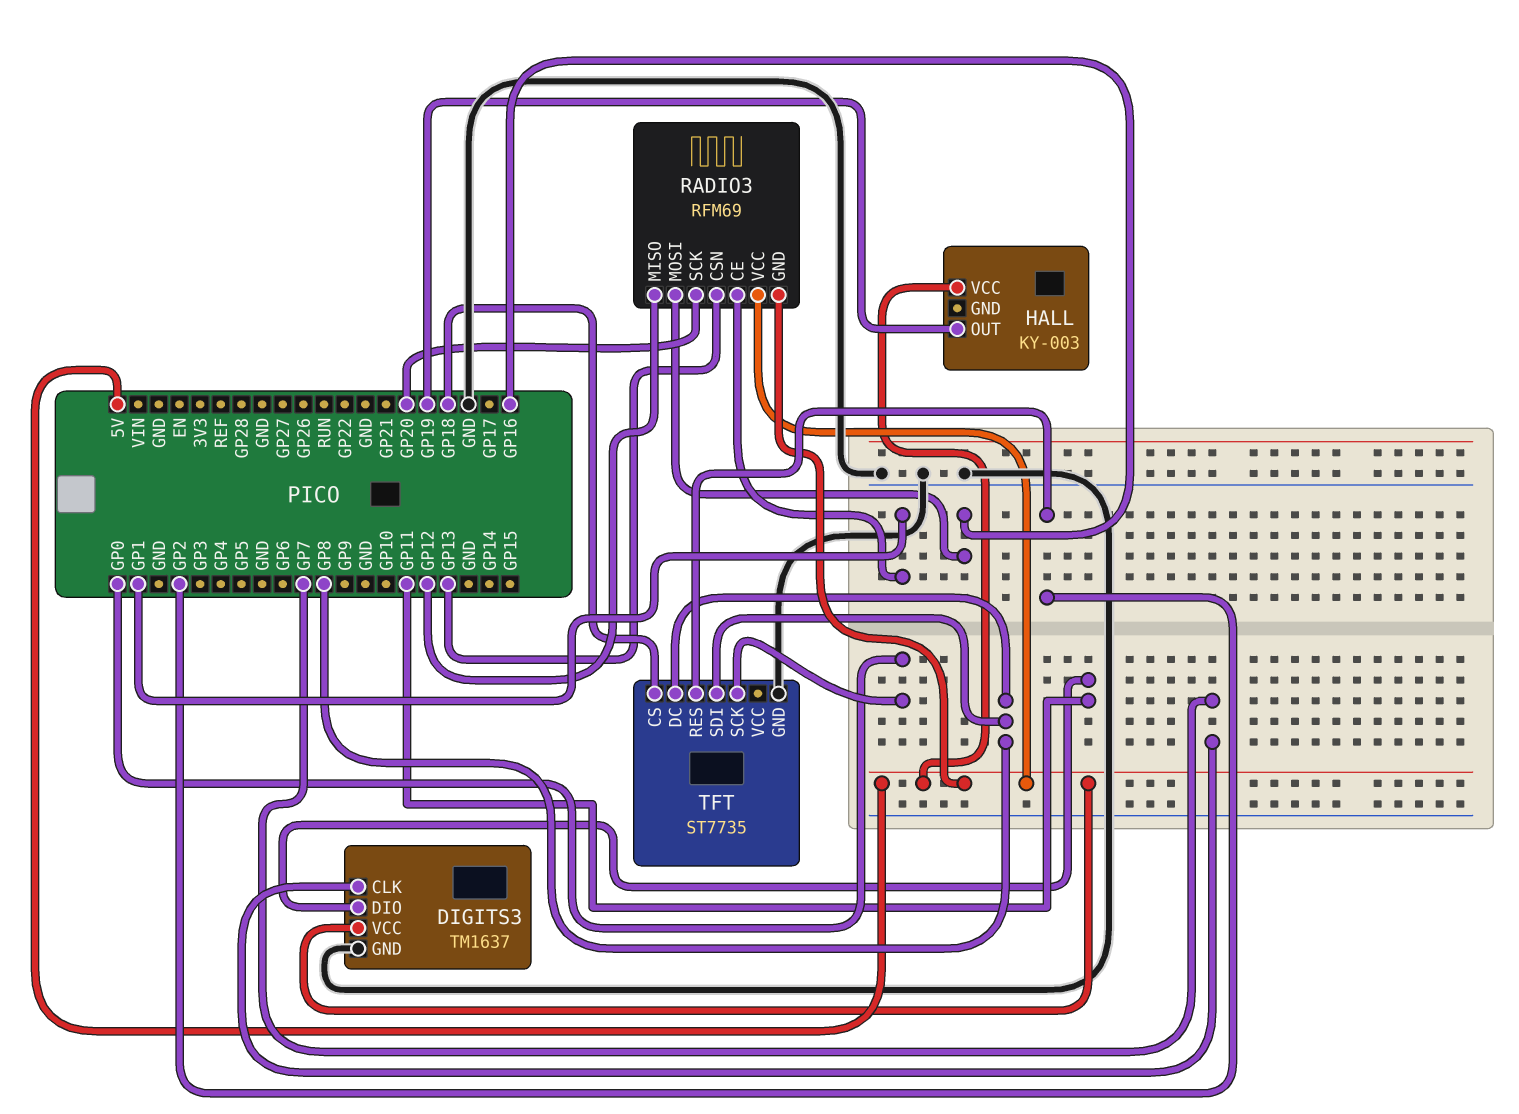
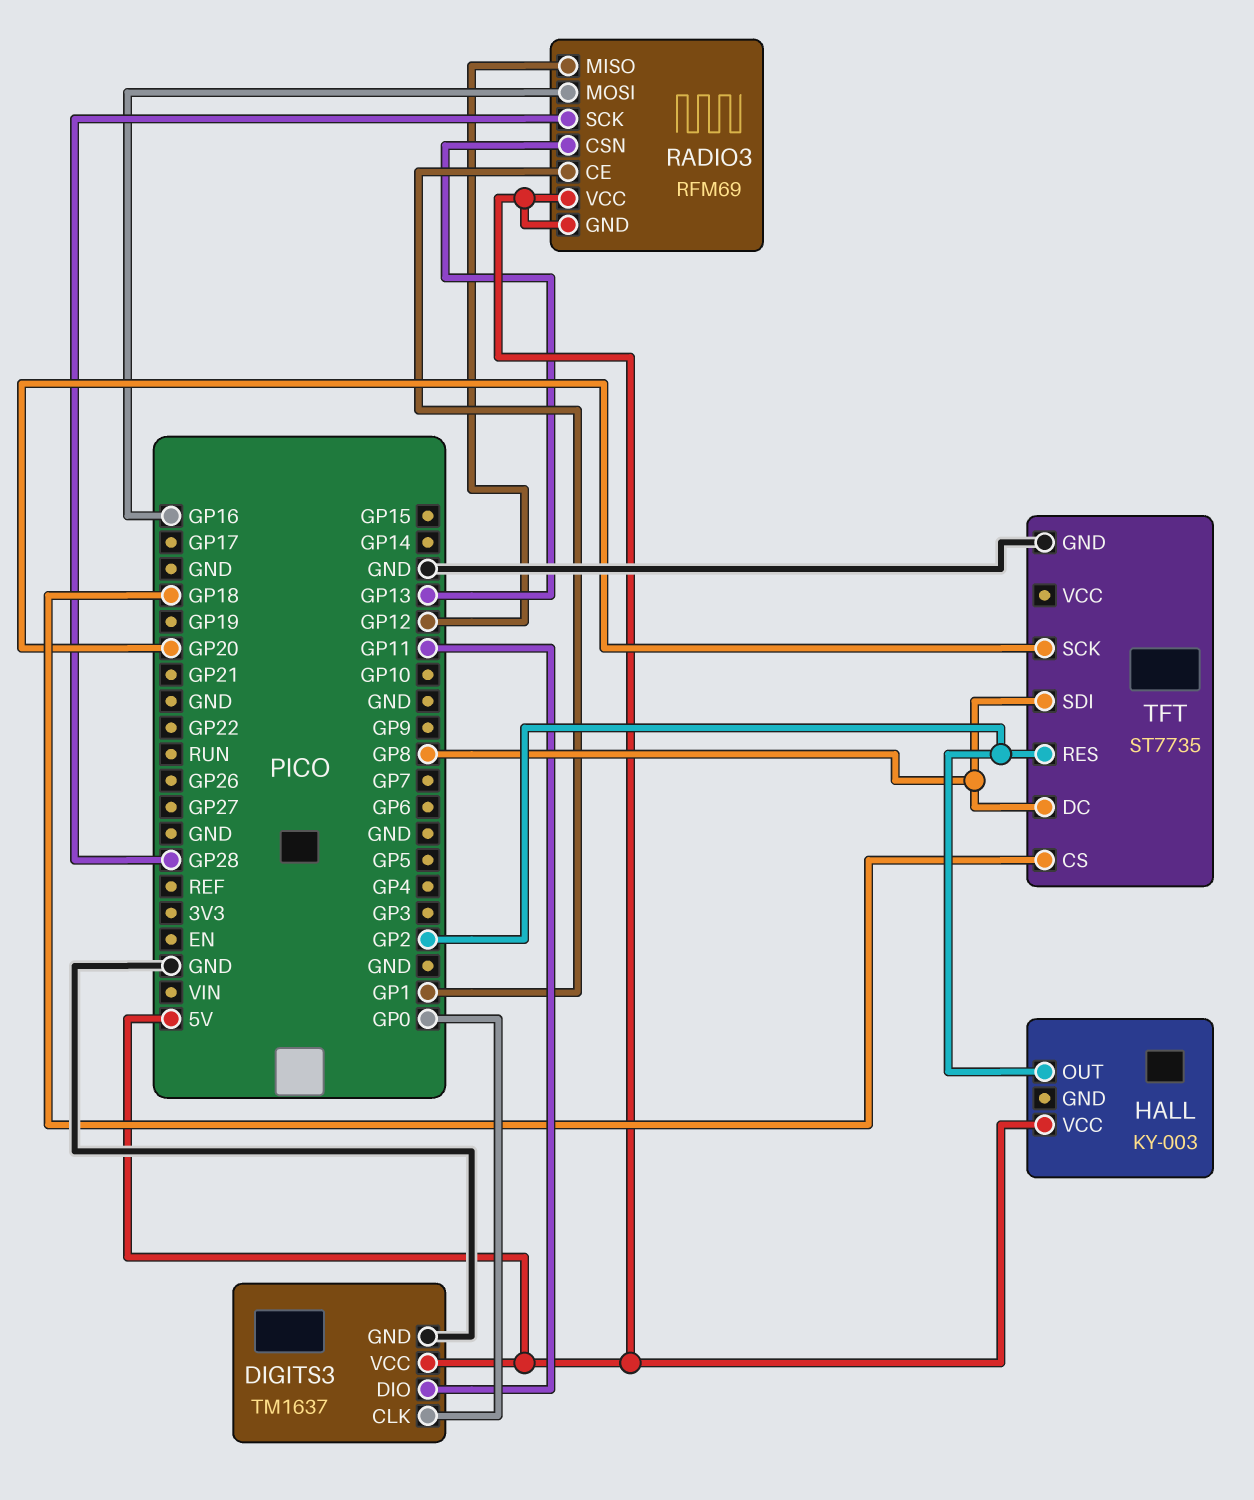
DIGITS3 pin CLK: GP7 -> GP0
HALL pin OUT: GP19 -> GP2
RADIO3 pin SCK: GP20 -> GP28
TFT pin SCK: GP0 -> GP20

